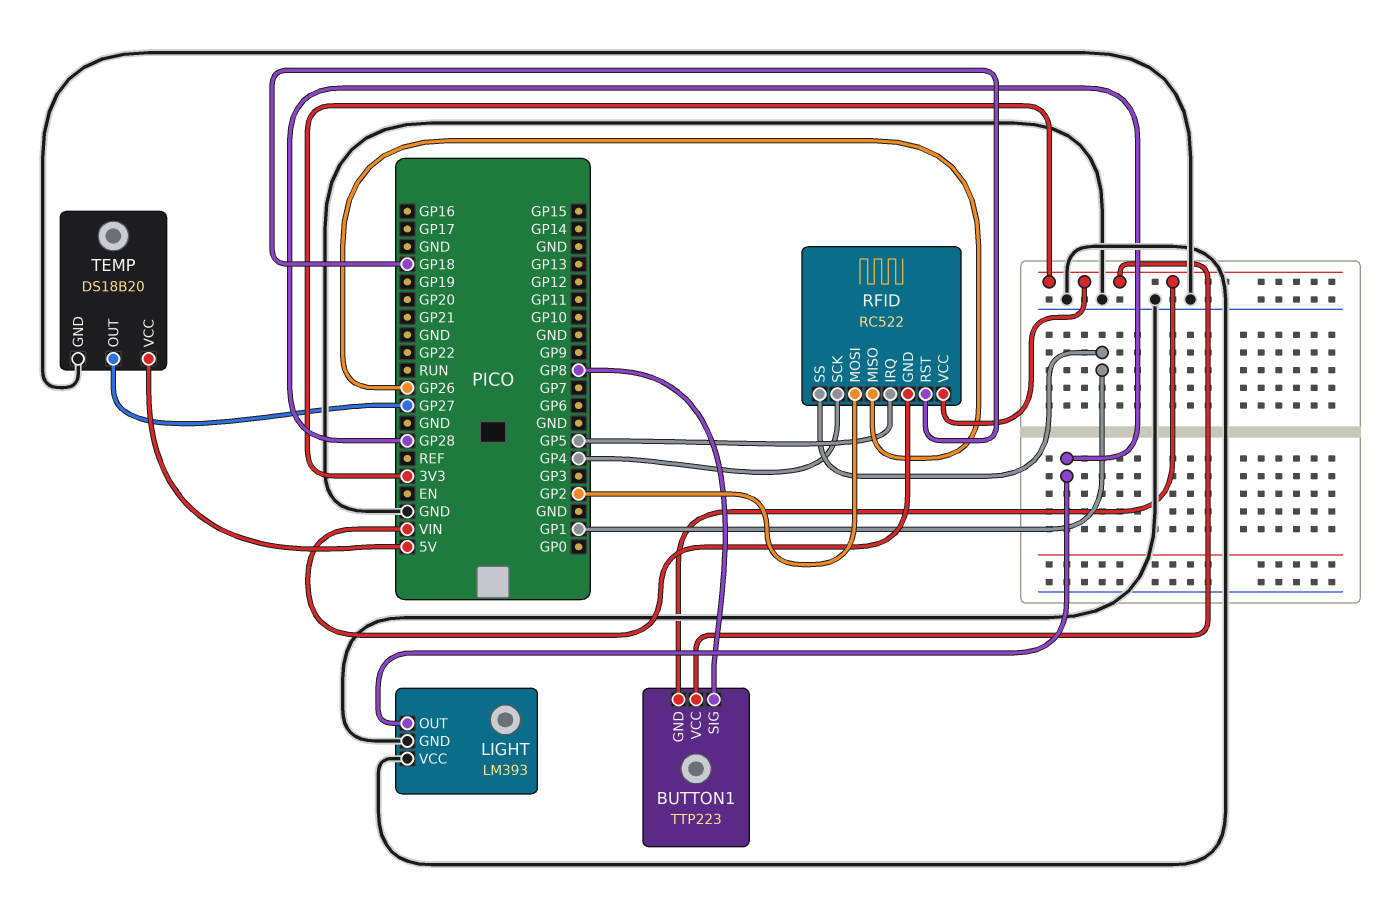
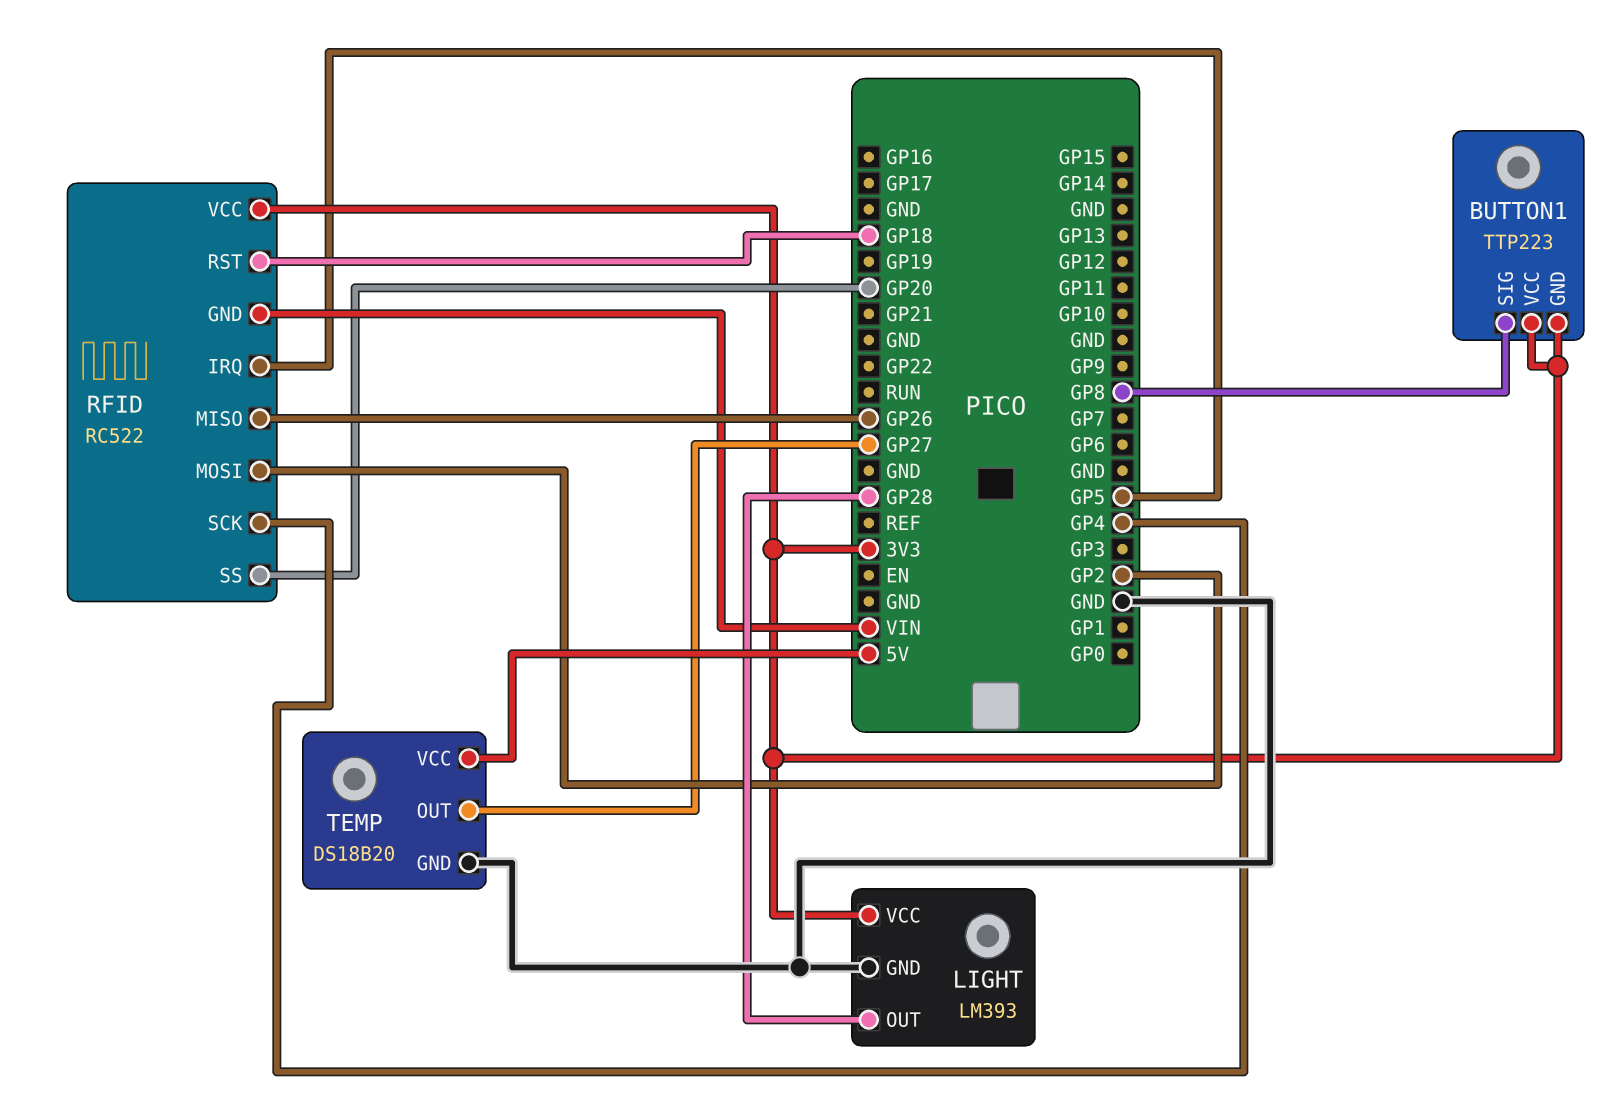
LIGHT pin VCC: GND -> 3V3
RFID pin SS: GP1 -> GP20

